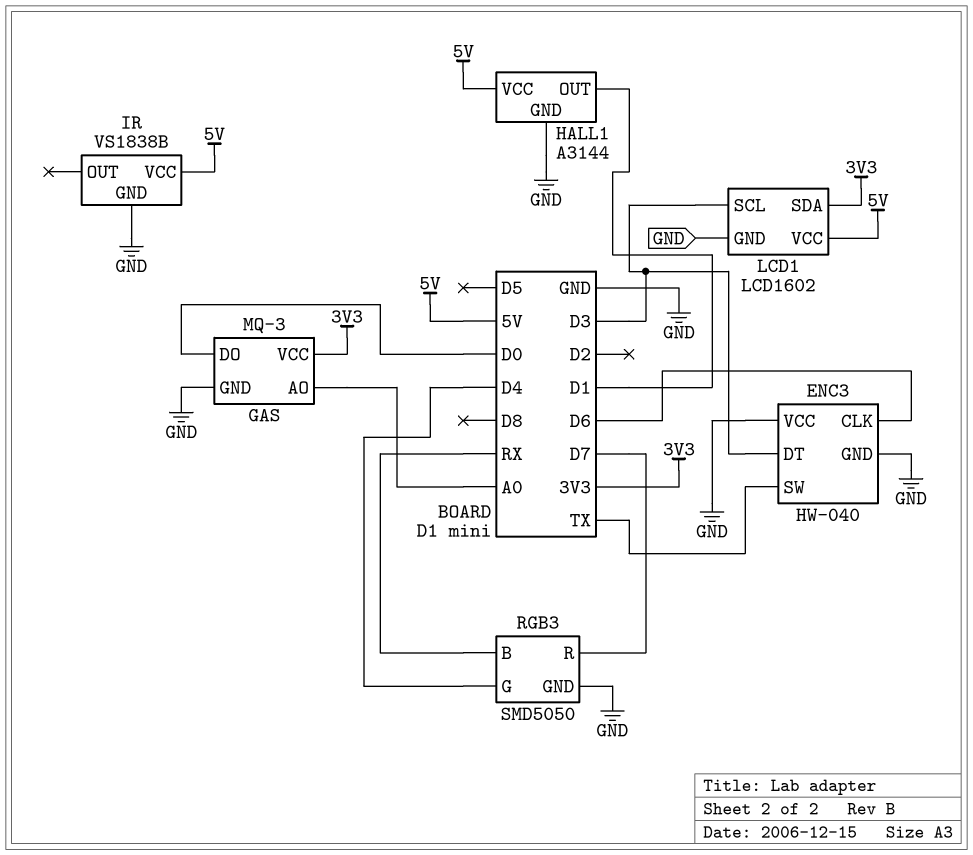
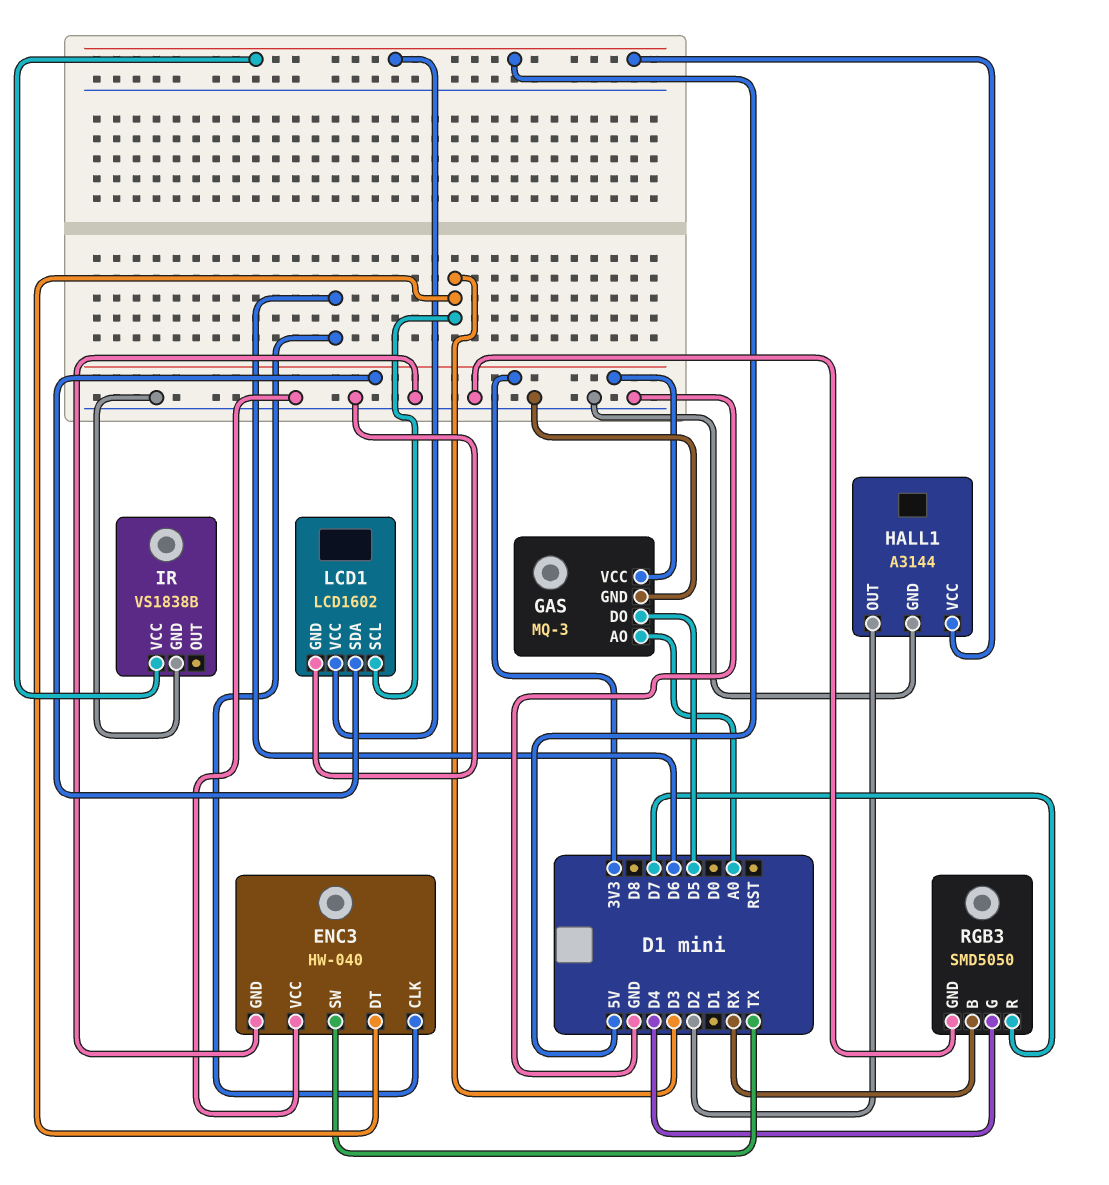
GAS pin DO: D0 -> D5
HALL1 pin OUT: D1 -> D2

